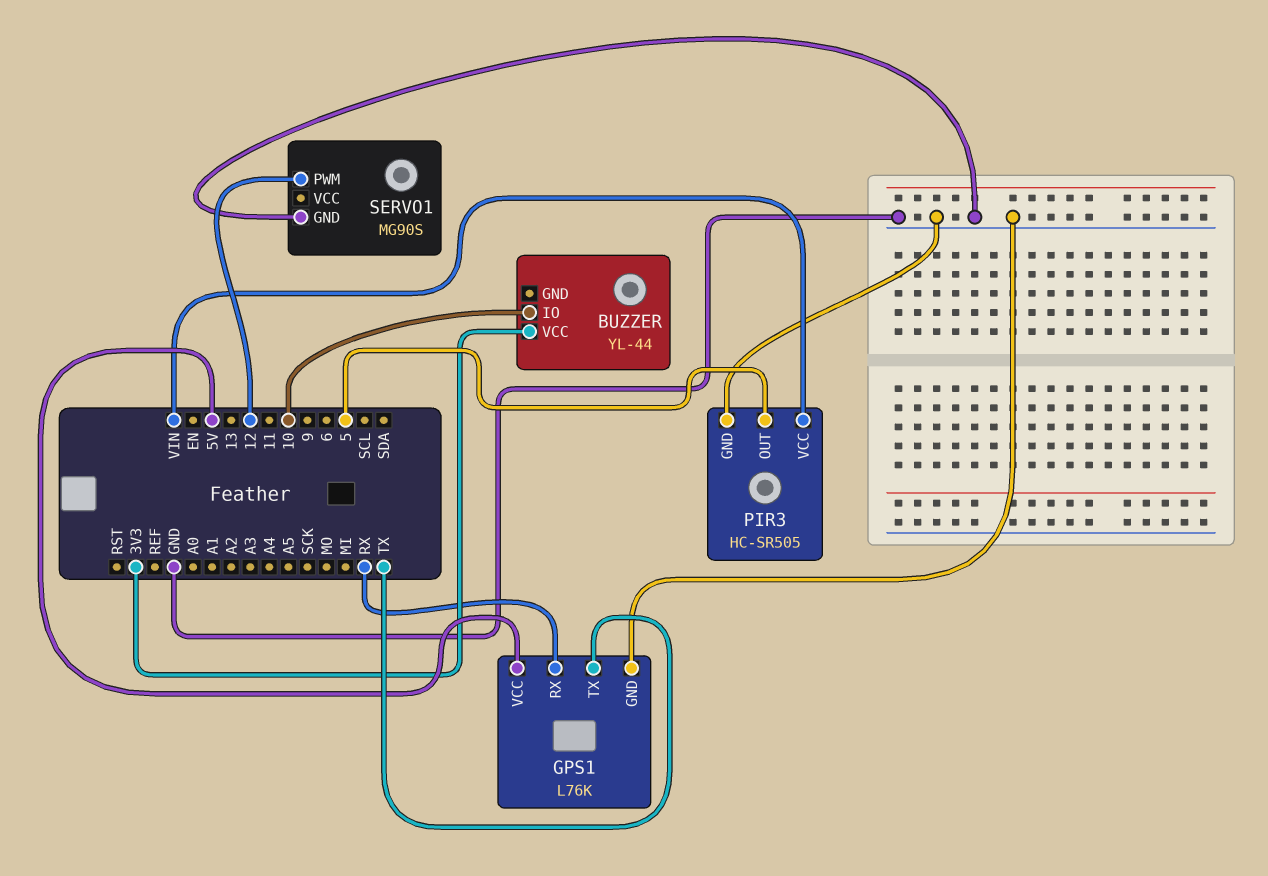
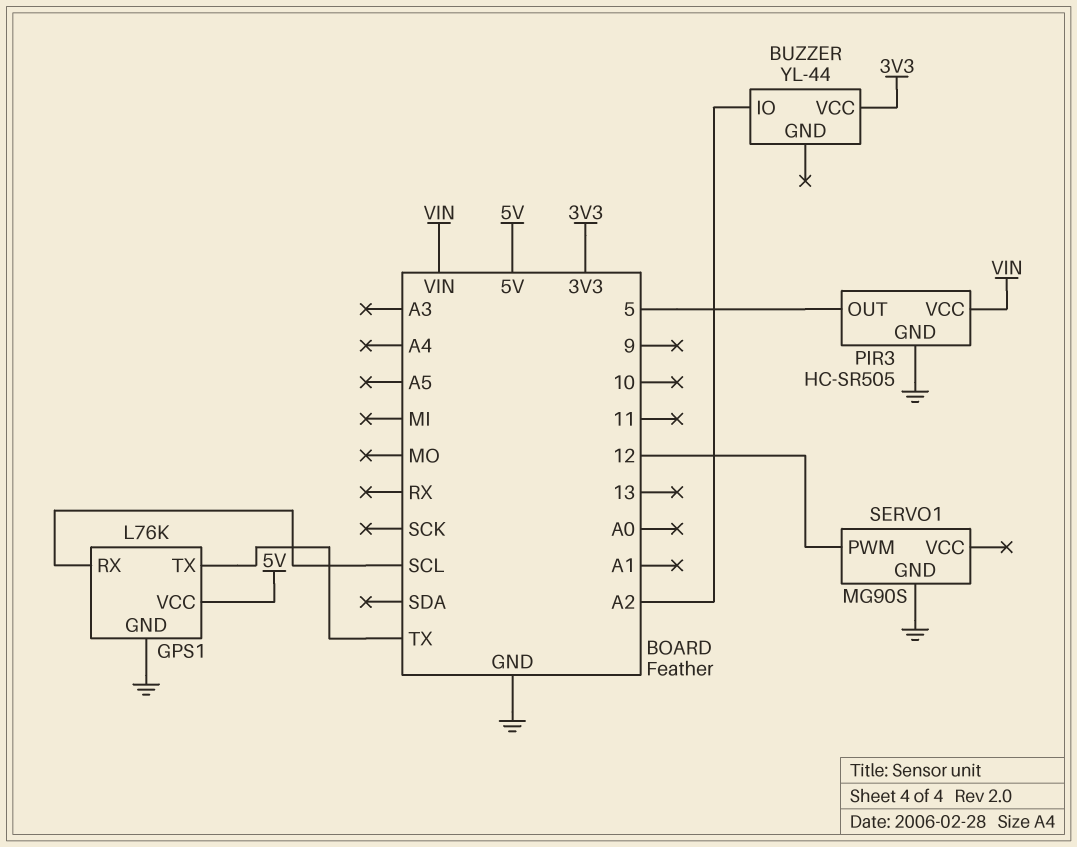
BUZZER pin IO: 10 -> A2
GPS1 pin RX: RX -> SCL

